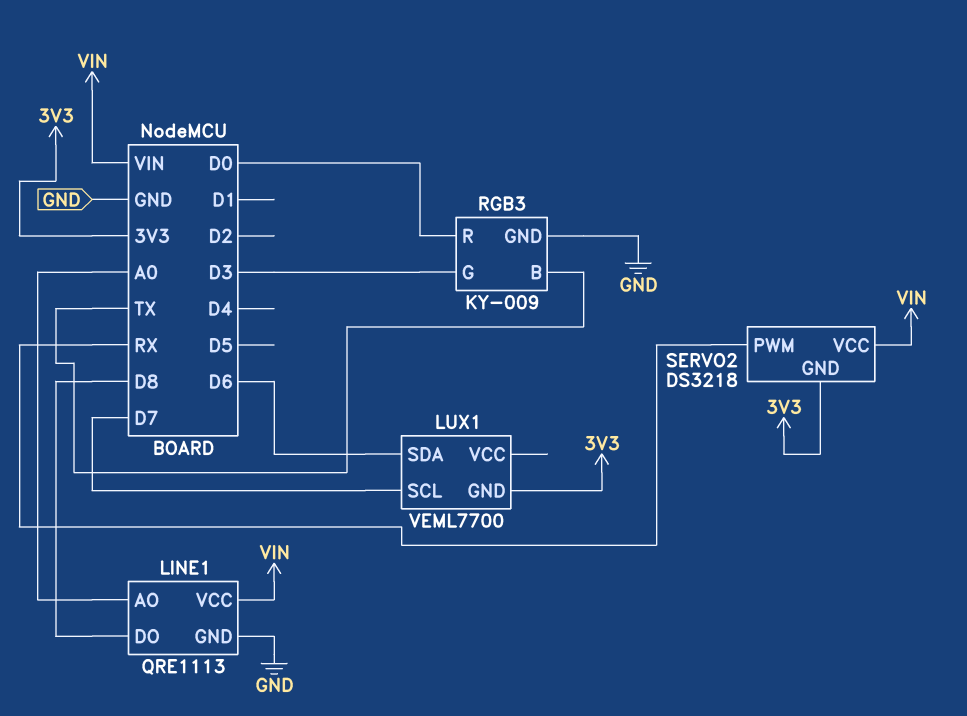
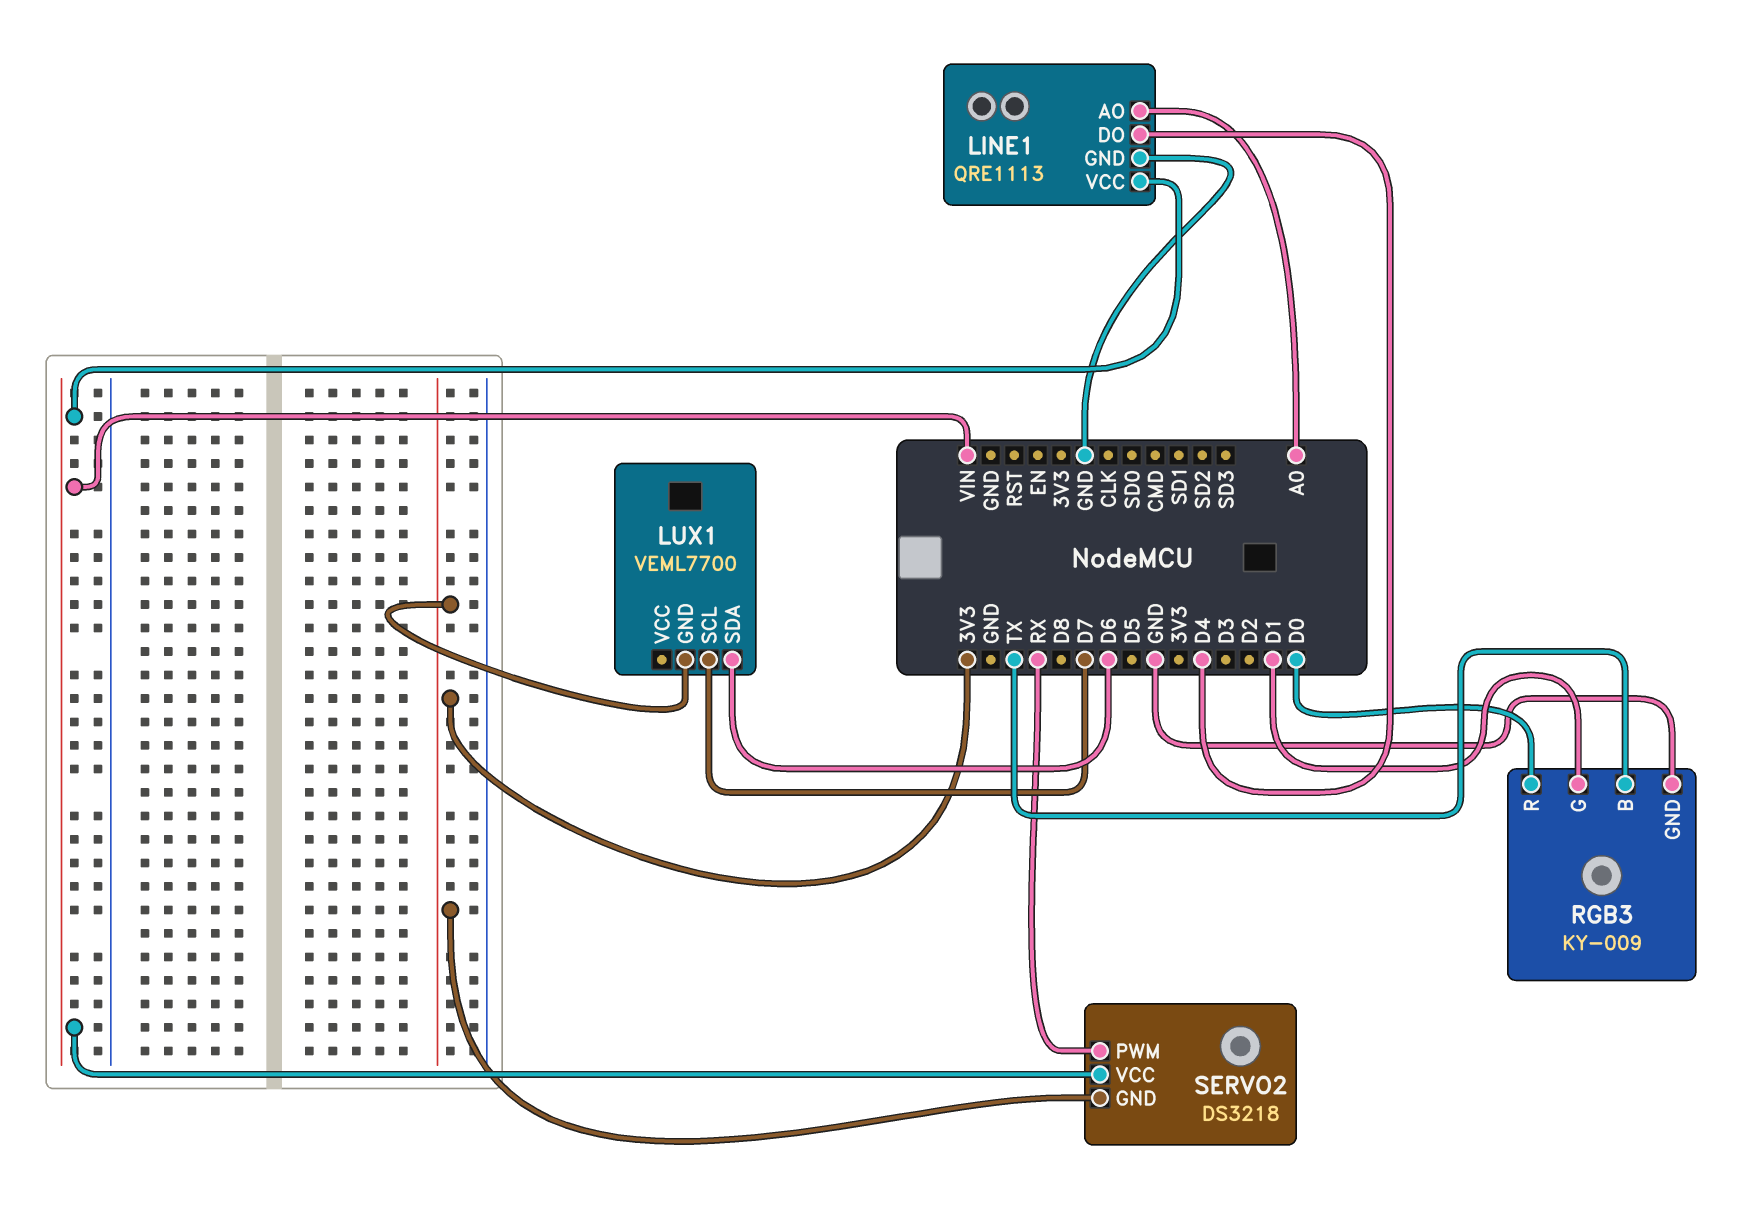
LINE1 pin DO: D8 -> D4
RGB3 pin G: D3 -> D1

